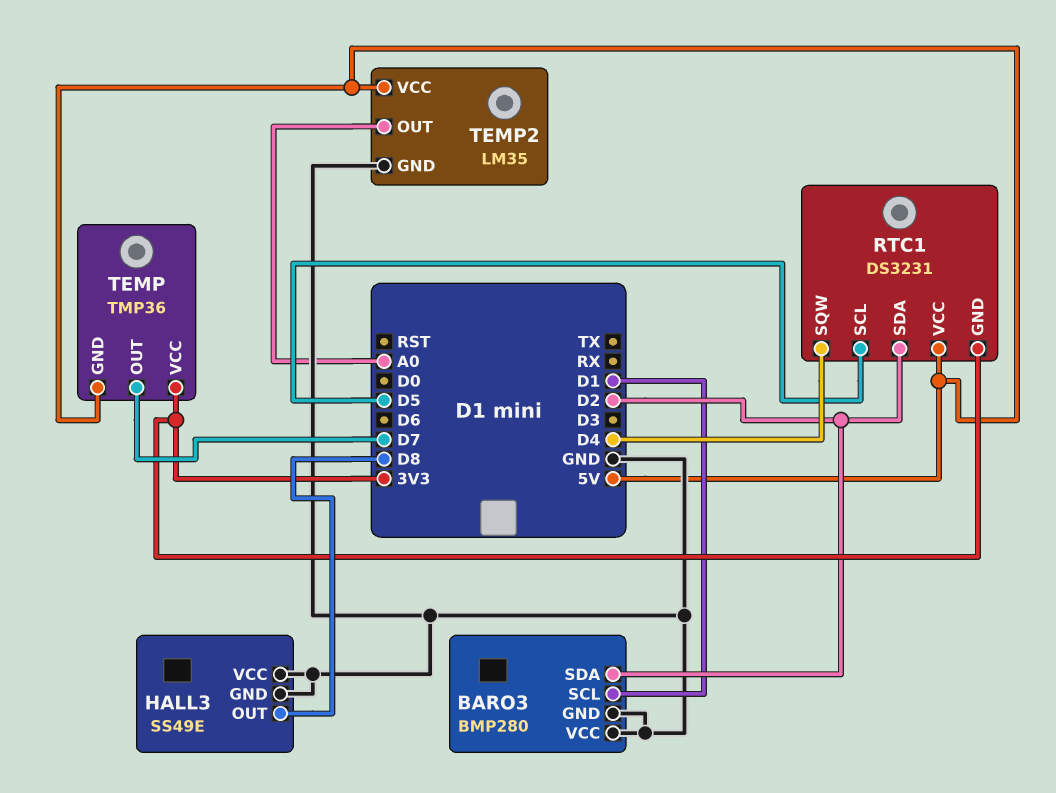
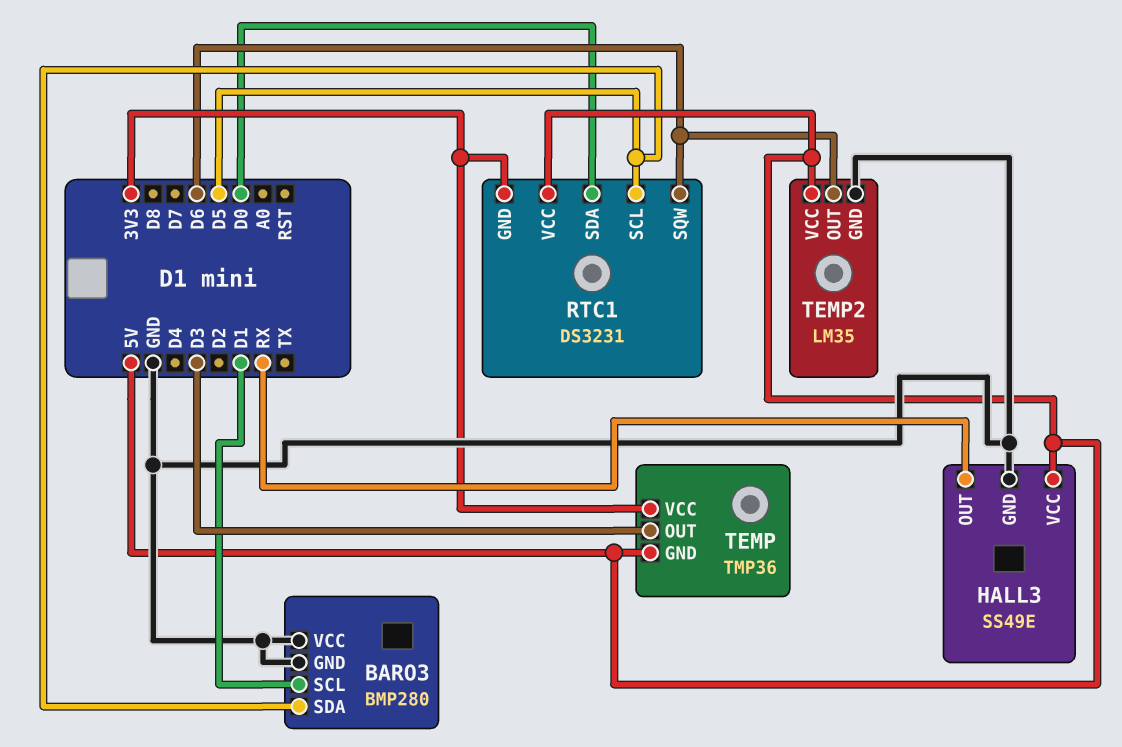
BARO3 pin SDA: D2 -> D5
HALL3 pin OUT: D8 -> RX
HALL3 pin VCC: GND -> 5V
RTC1 pin SDA: D2 -> D0
RTC1 pin SQW: D4 -> D6
TEMP pin OUT: D7 -> D3
TEMP2 pin OUT: A0 -> D6

